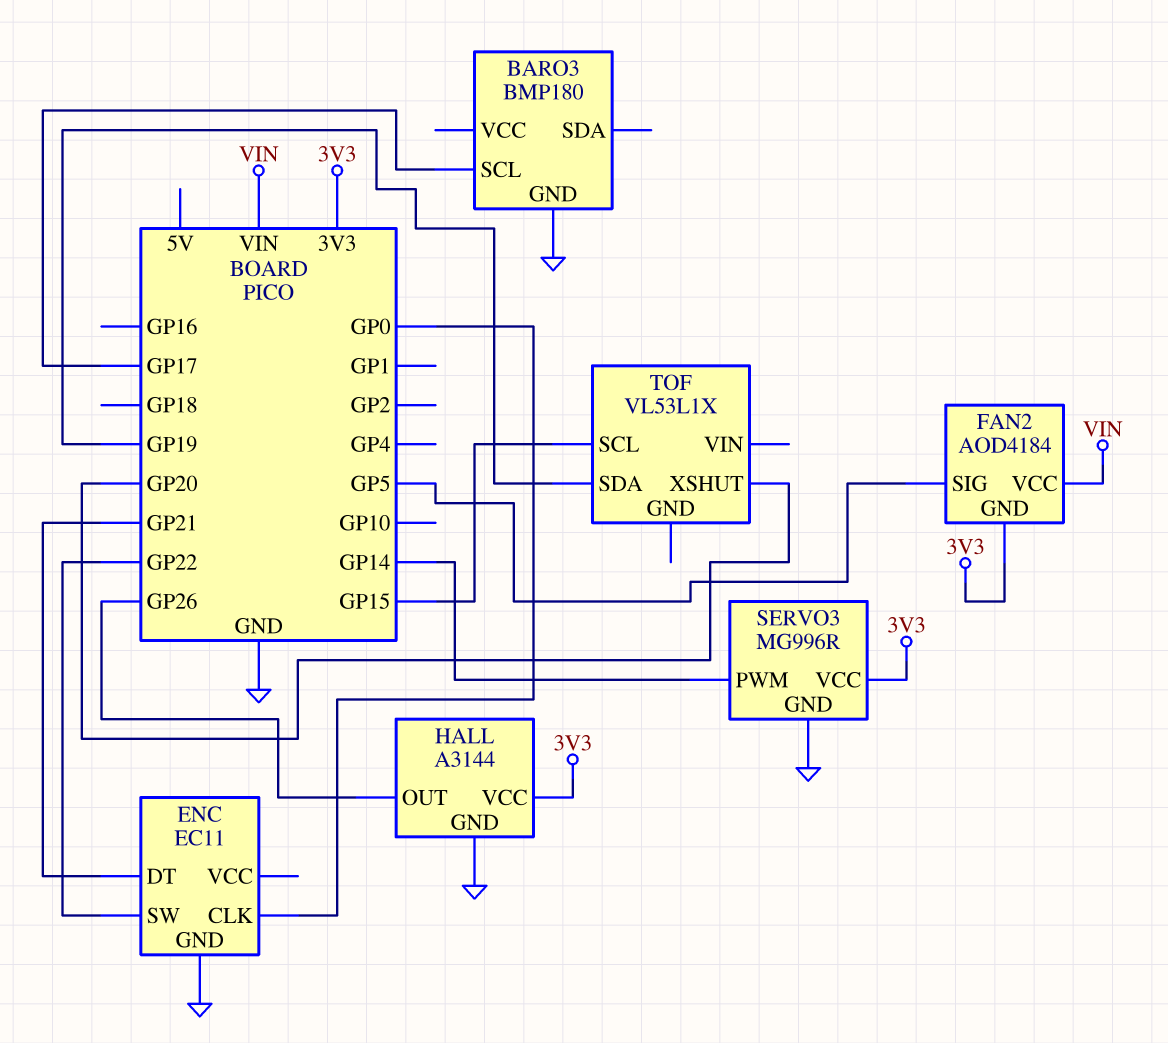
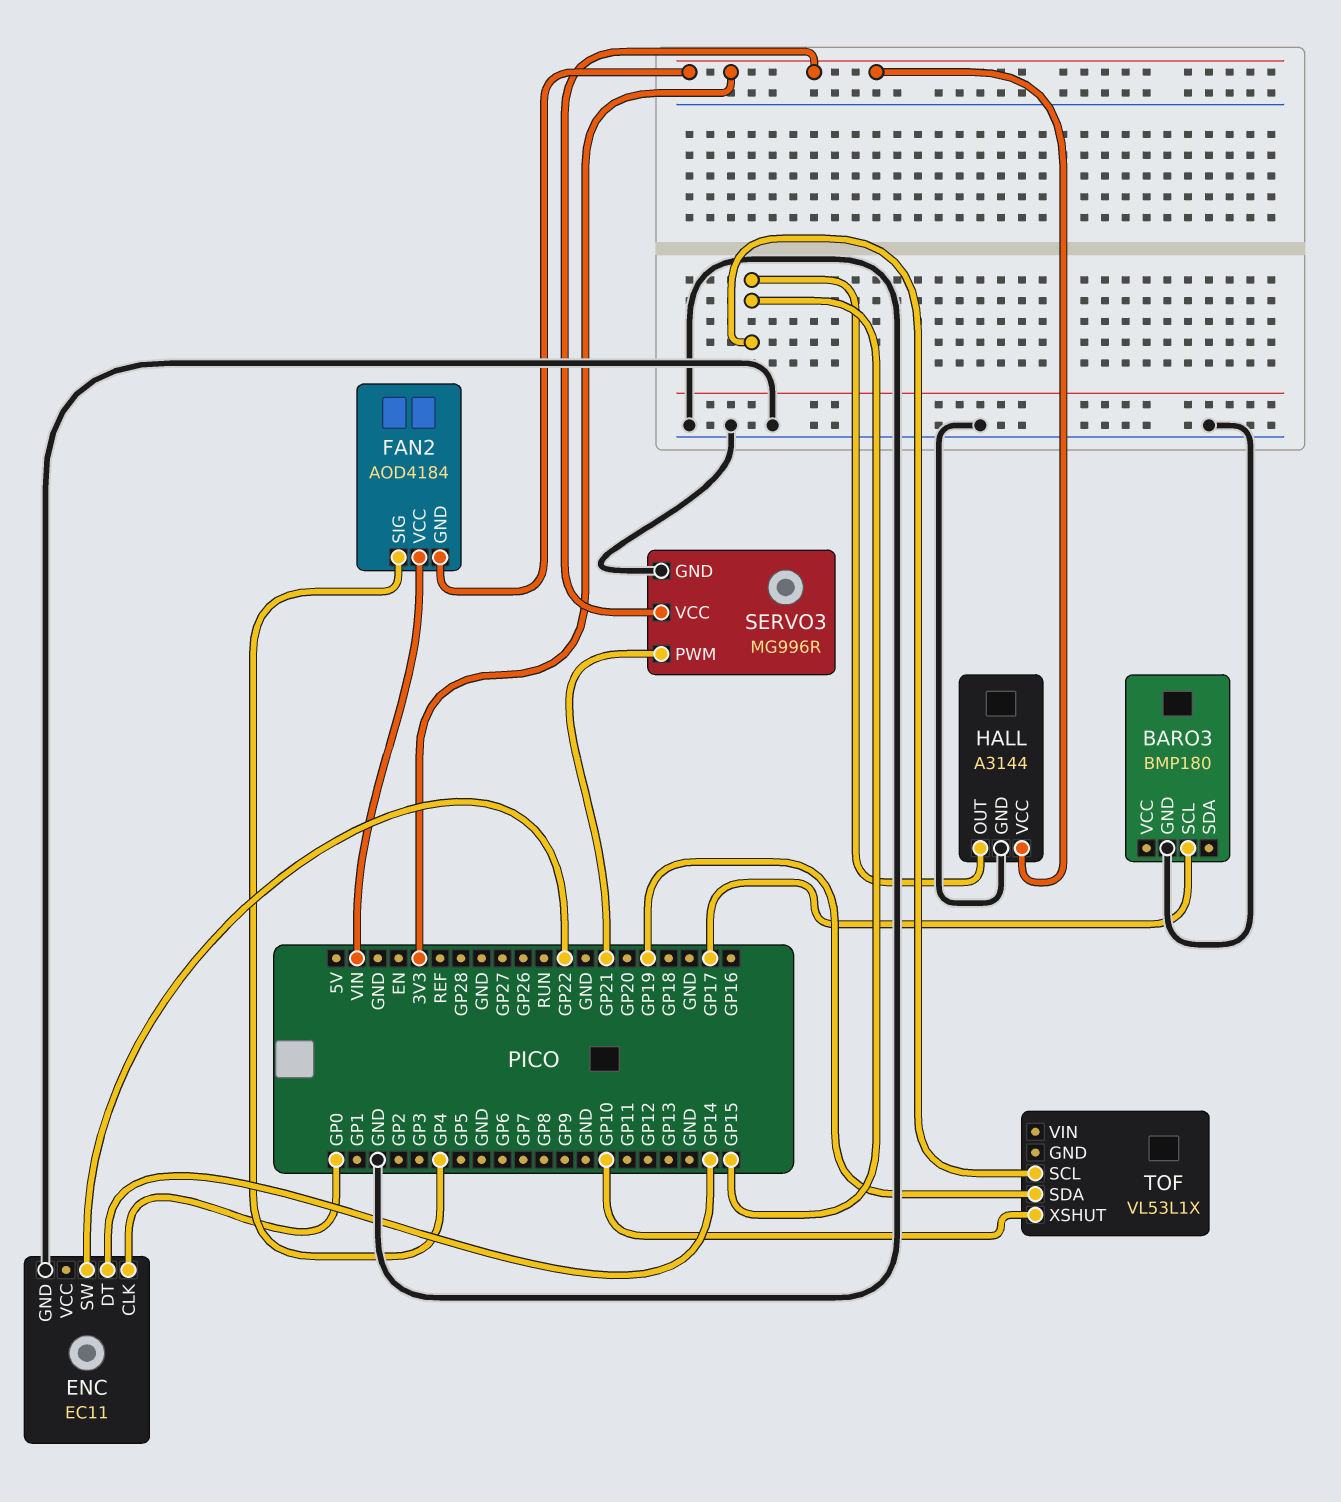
ENC pin DT: GP21 -> GP14
FAN2 pin SIG: GP5 -> GP4
HALL pin OUT: GP26 -> GP15
SERVO3 pin PWM: GP14 -> GP21
TOF pin XSHUT: GP20 -> GP10

